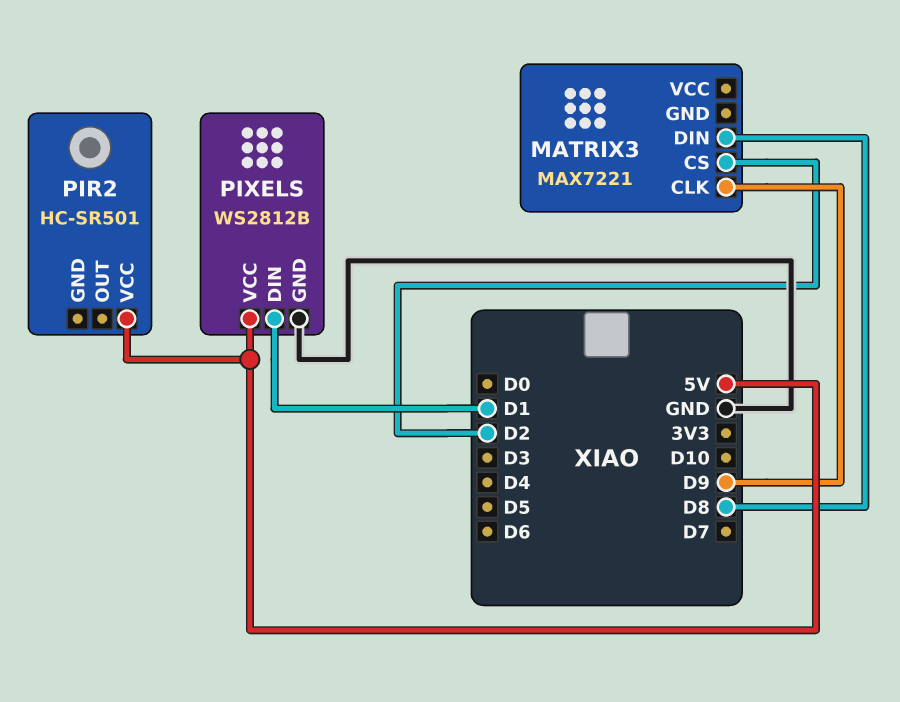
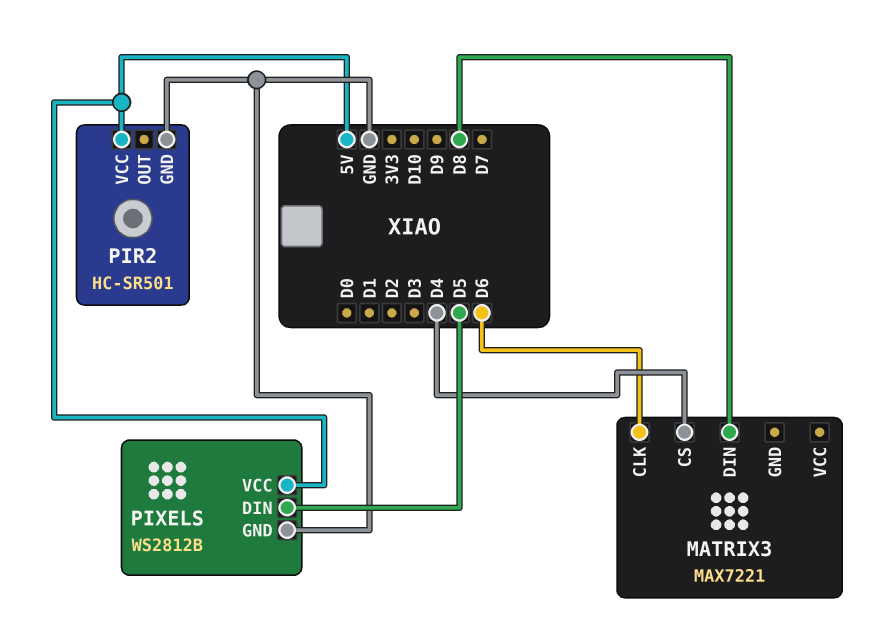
MATRIX3 pin CLK: D9 -> D6
MATRIX3 pin CS: D2 -> D4
PIR2 pin GND: none -> GND
PIXELS pin DIN: D1 -> D5

